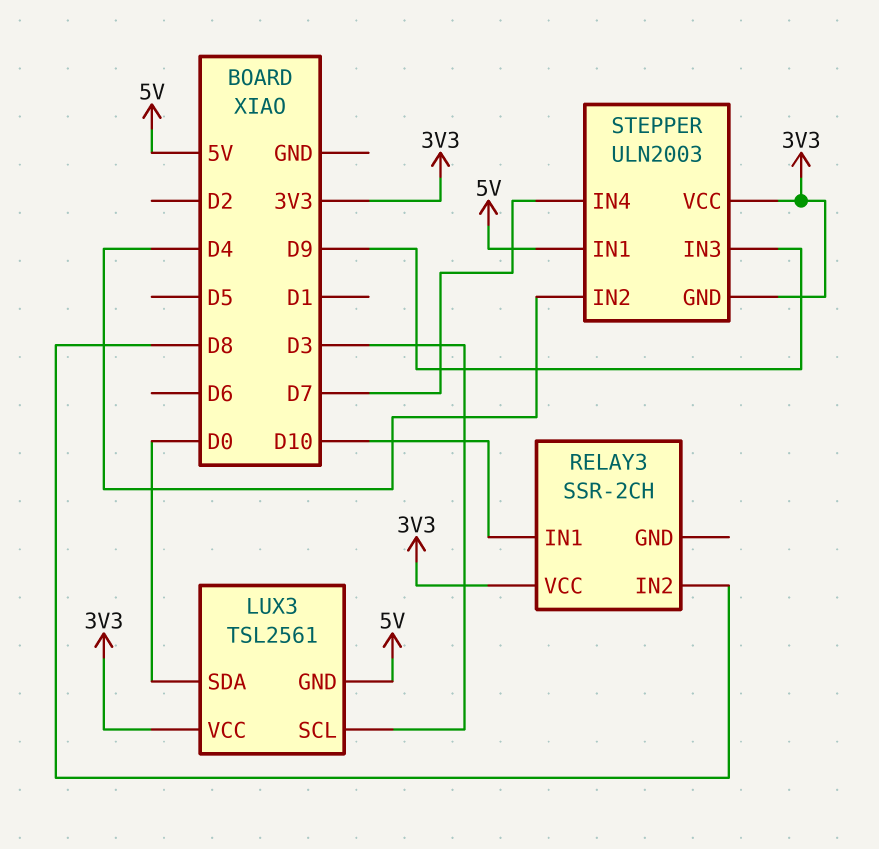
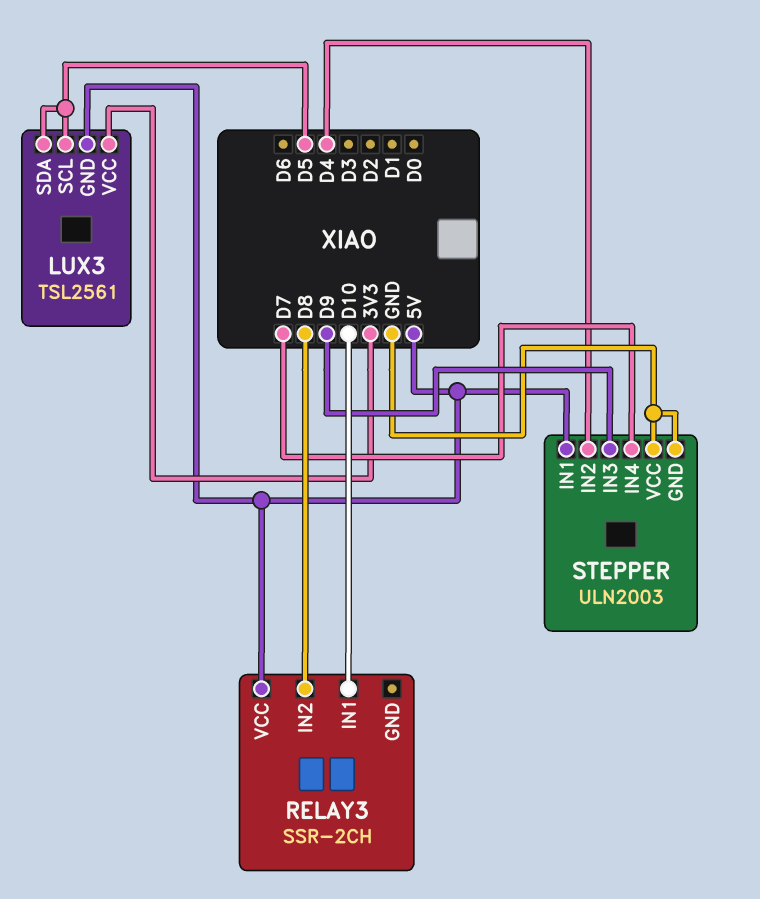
LUX3 pin SCL: D3 -> D5
LUX3 pin SDA: D0 -> D5
RELAY3 pin VCC: 3V3 -> 5V
STEPPER pin GND: 3V3 -> GND
STEPPER pin VCC: 3V3 -> GND

